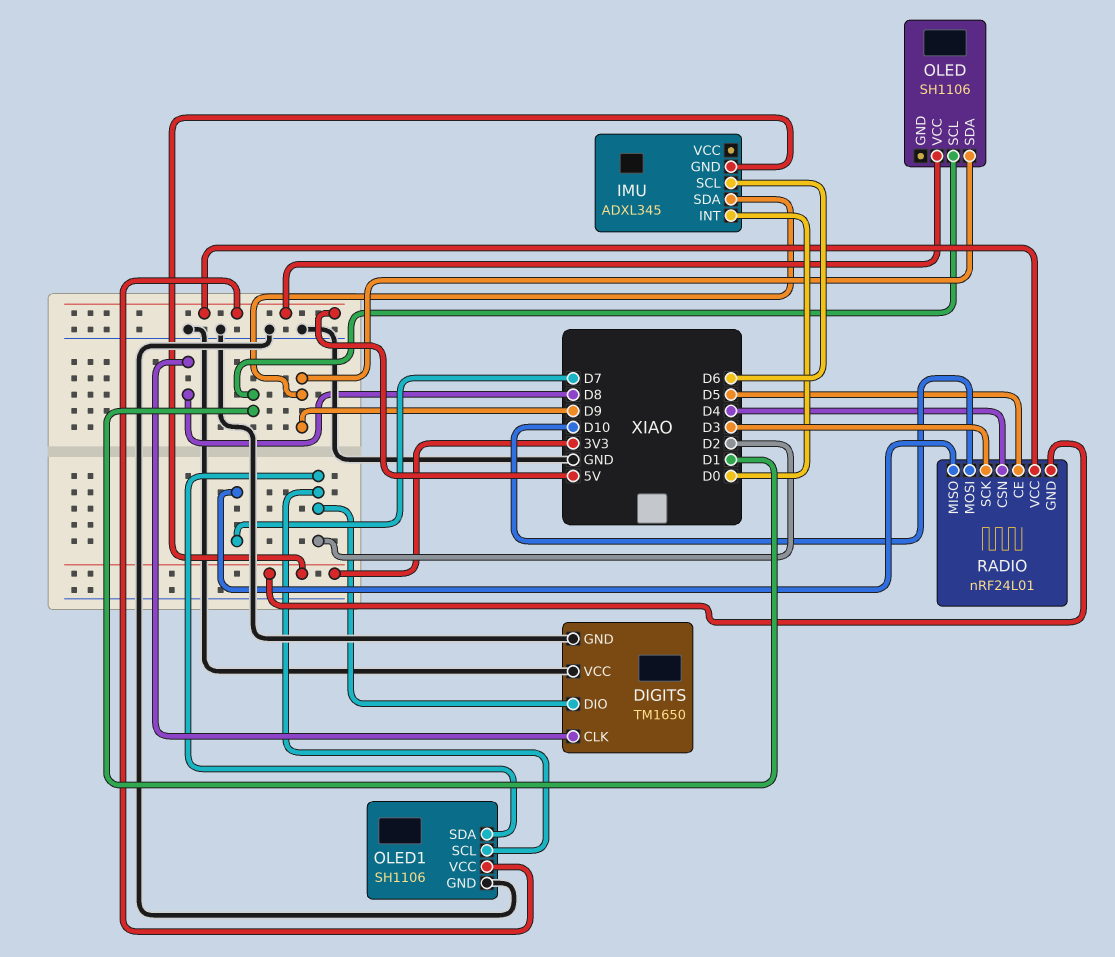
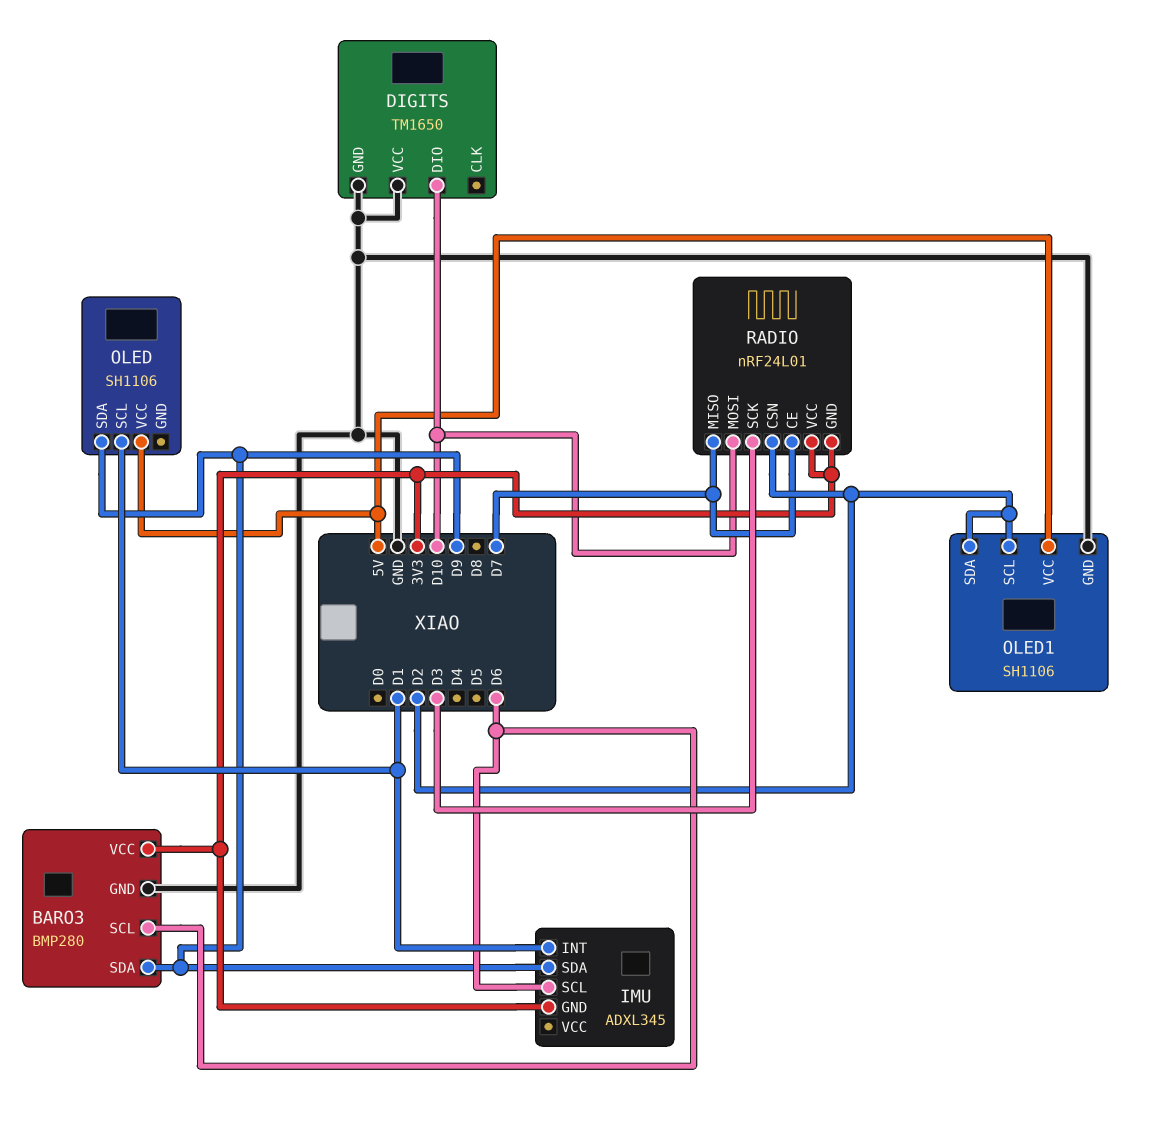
BARO3: none -> BMP280
BARO3 pin GND: none -> GND
BARO3 pin SCL: none -> D6
BARO3 pin SDA: none -> D9
BARO3 pin VCC: none -> 3V3
DIGITS pin CLK: D8 -> none
DIGITS pin DIO: D2 -> D10
IMU pin INT: D0 -> D1
RADIO pin CE: D5 -> D7
RADIO pin CSN: D4 -> D2
RADIO pin VCC: 5V -> 3V3

